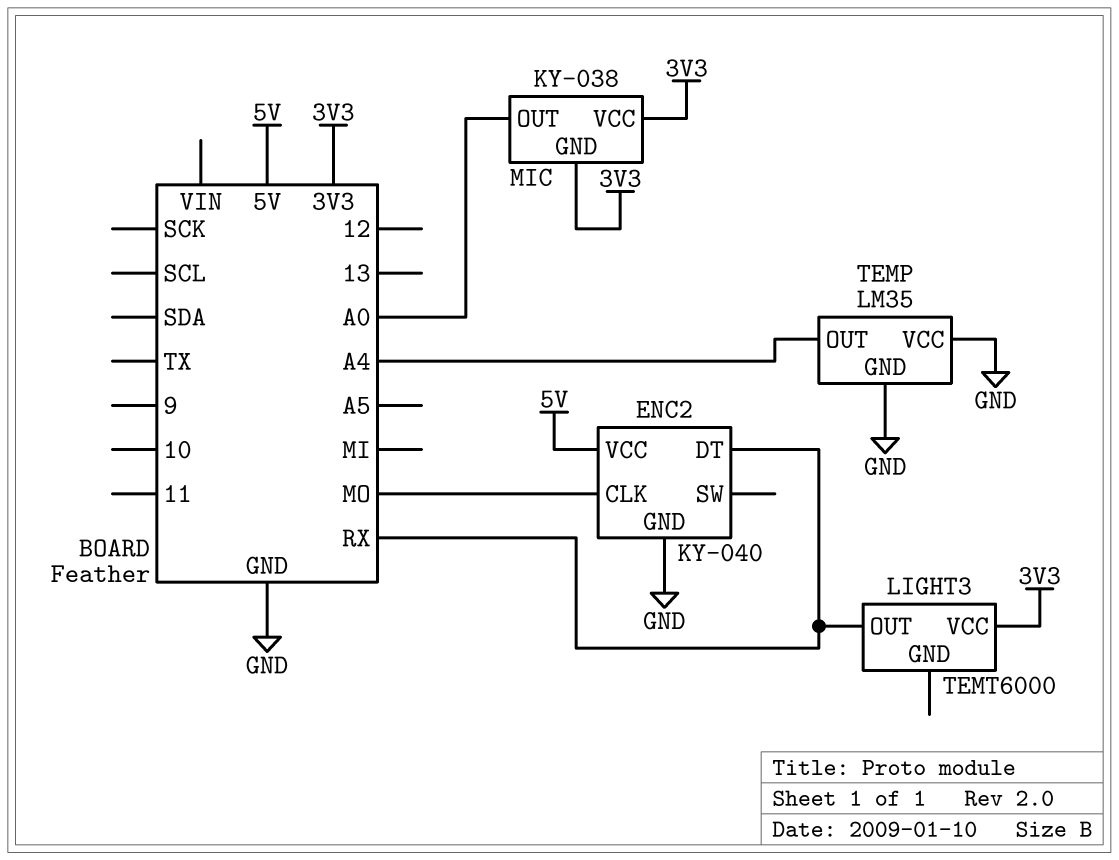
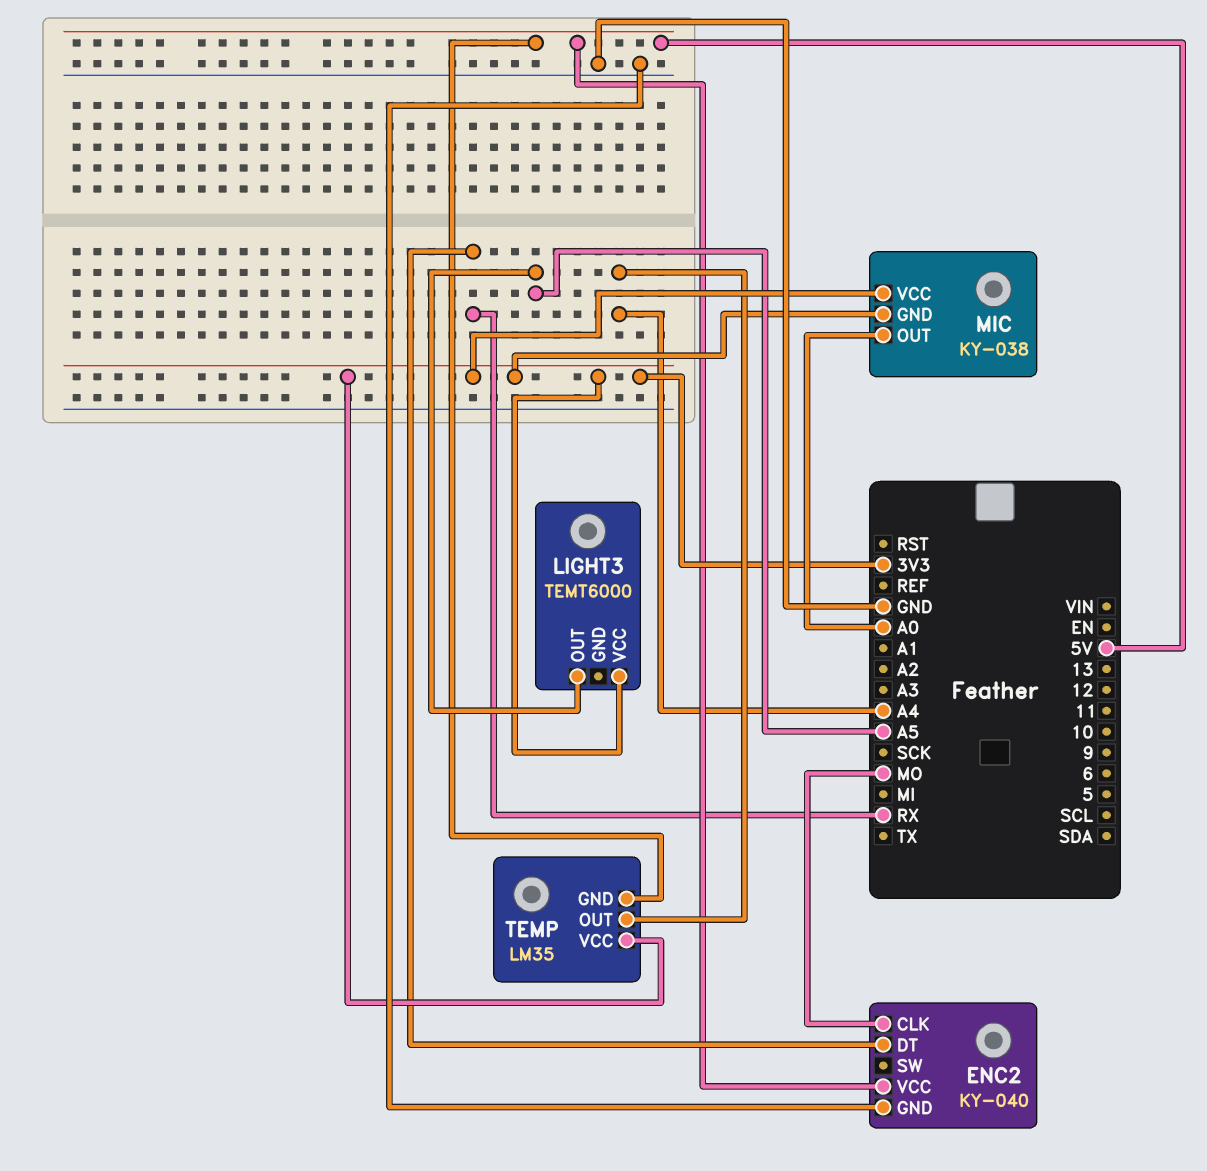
LIGHT3 pin OUT: RX -> A5
TEMP pin GND: GND -> 5V
TEMP pin VCC: GND -> 3V3

